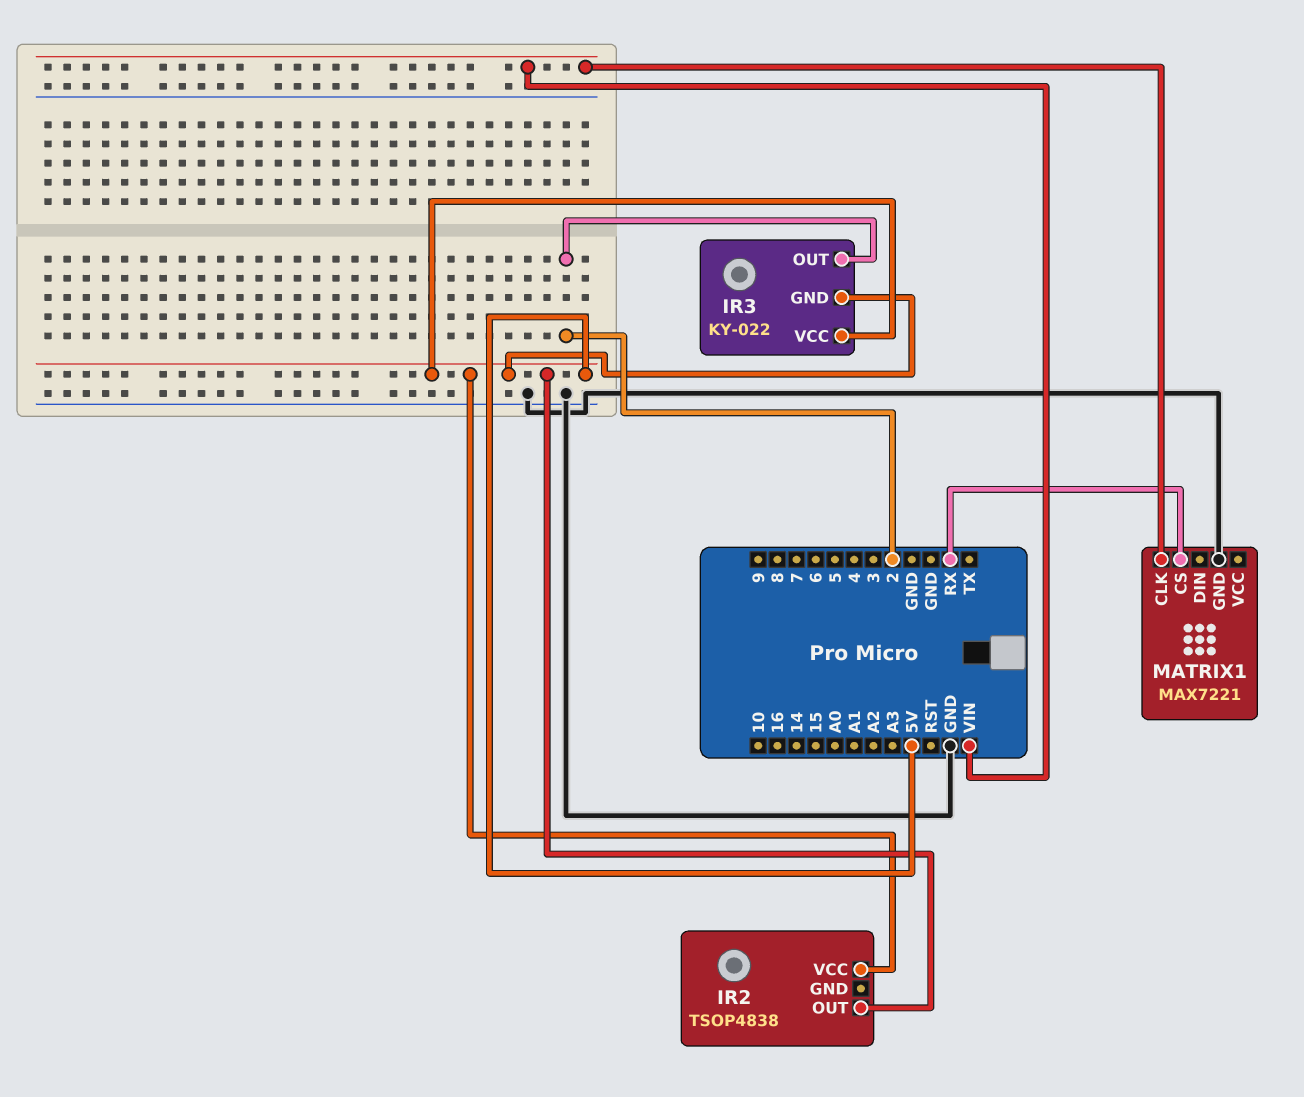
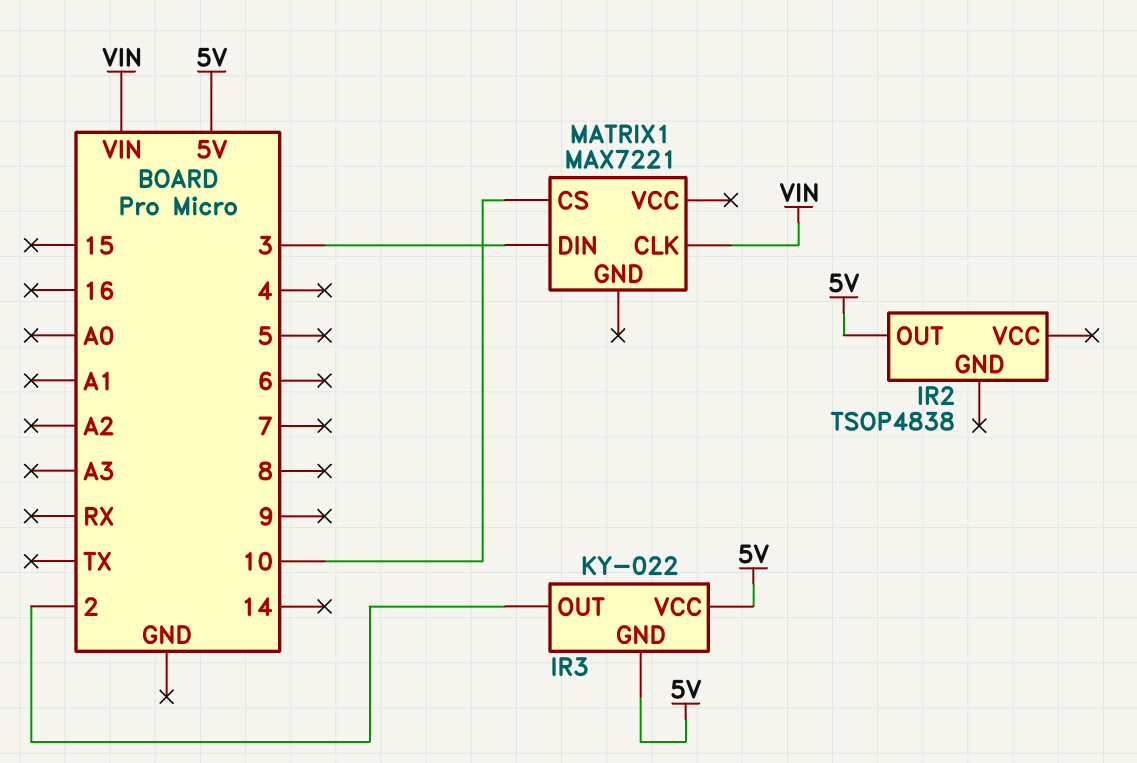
IR2 pin VCC: 5V -> none
MATRIX1 pin CS: RX -> 10
MATRIX1 pin DIN: none -> 3
MATRIX1 pin GND: GND -> none

